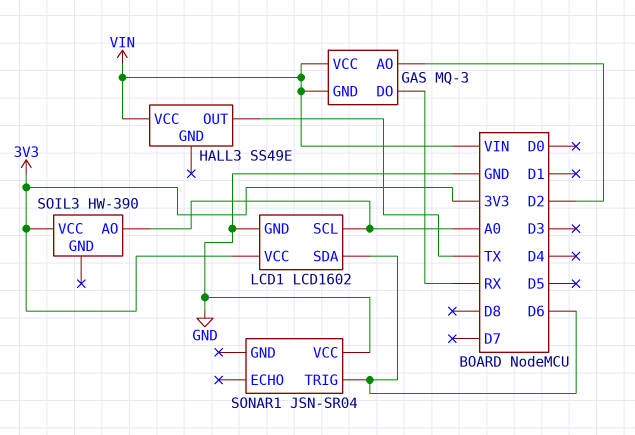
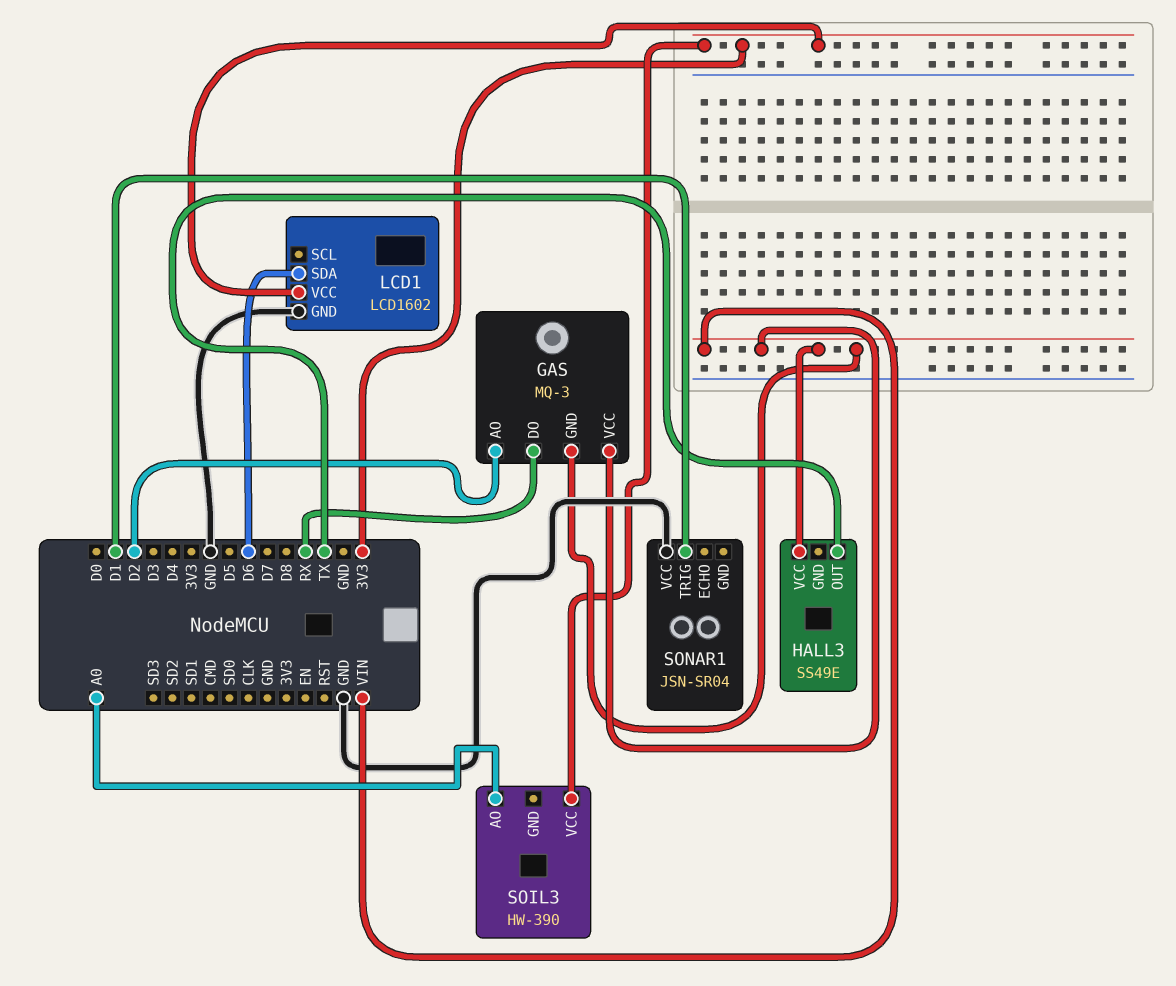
LCD1 pin SCL: A0 -> none
SONAR1 pin TRIG: D6 -> D1

